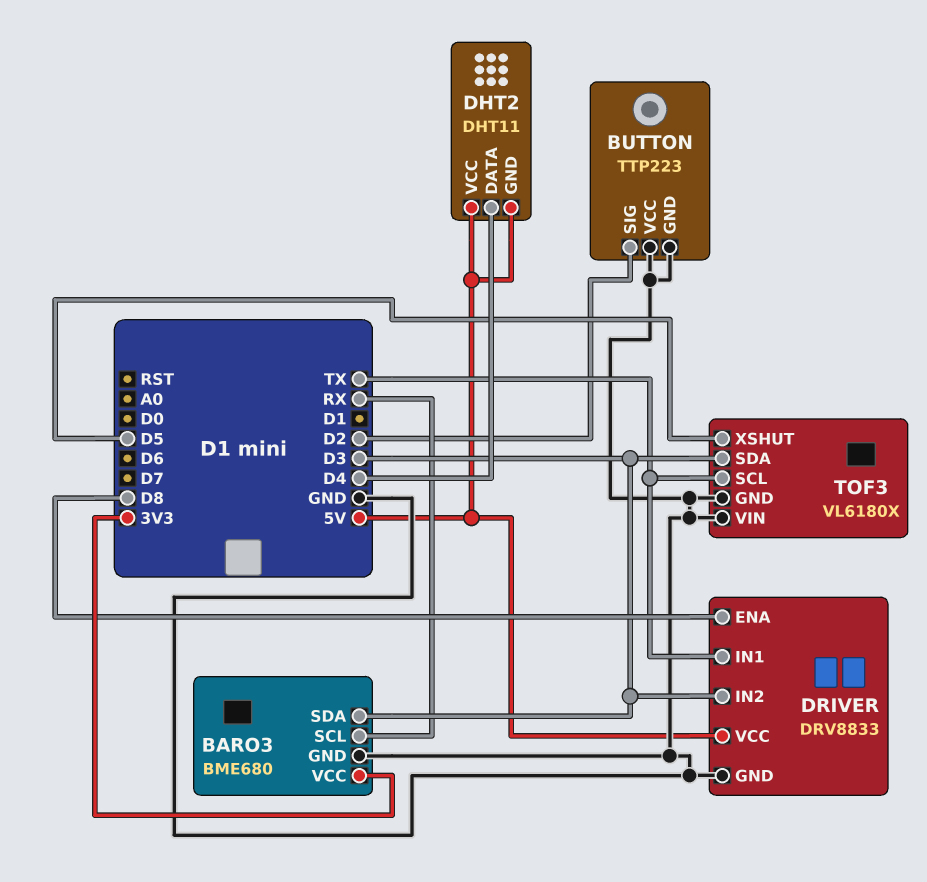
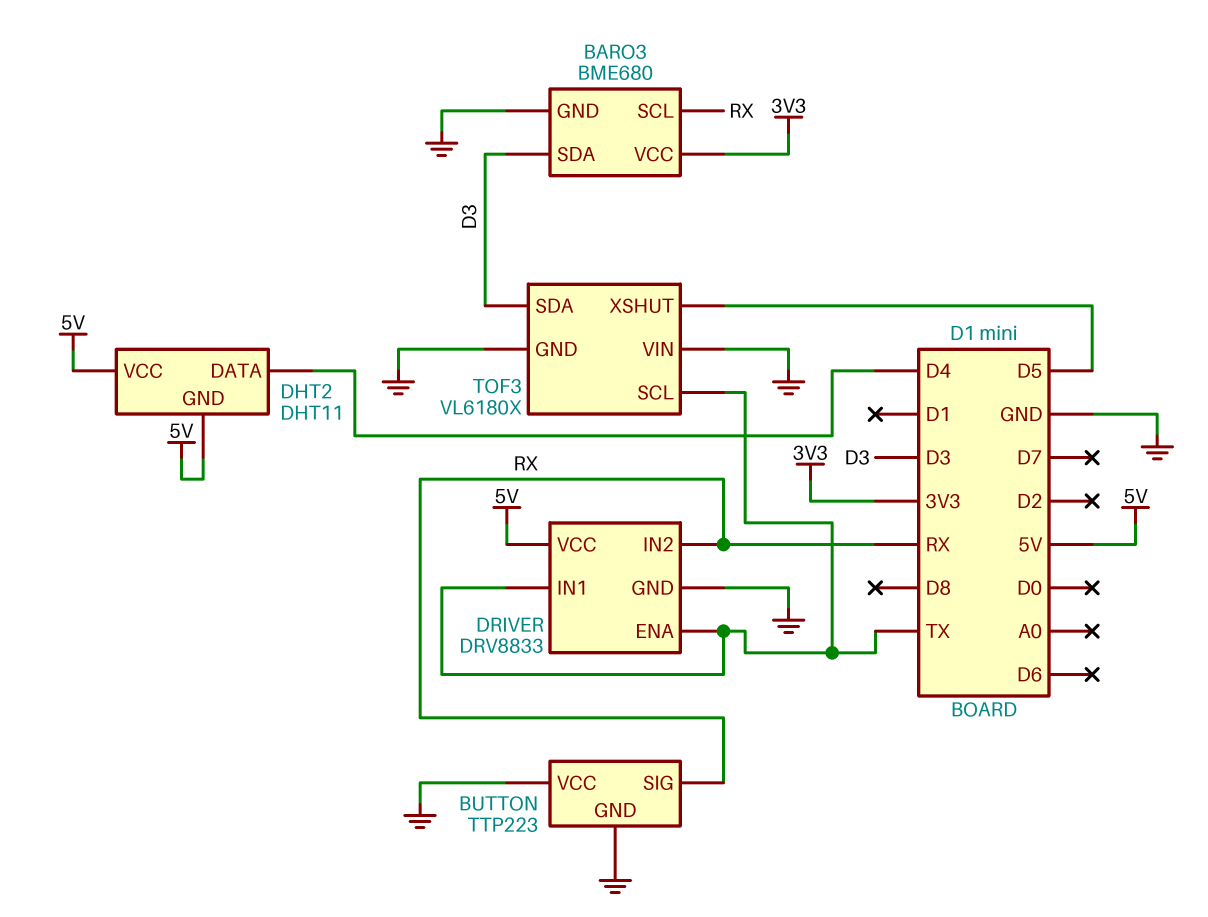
BUTTON pin SIG: D2 -> RX
DRIVER pin ENA: D8 -> TX
DRIVER pin IN2: D3 -> RX

